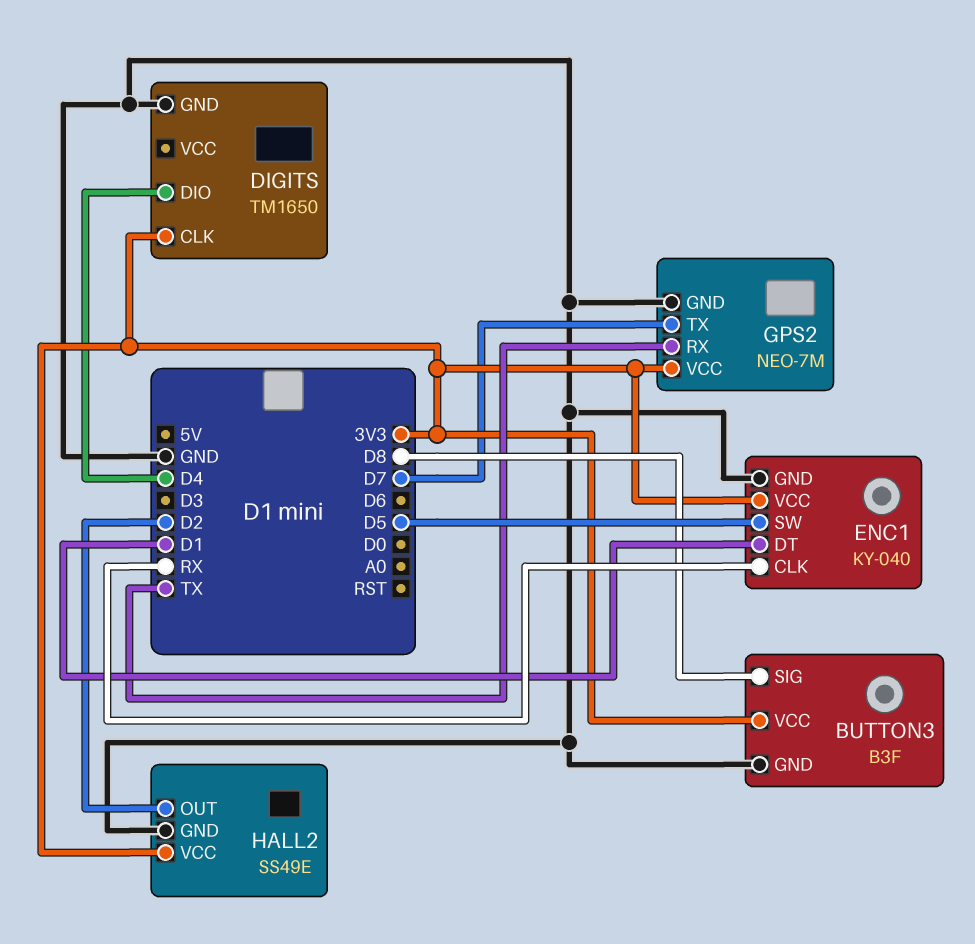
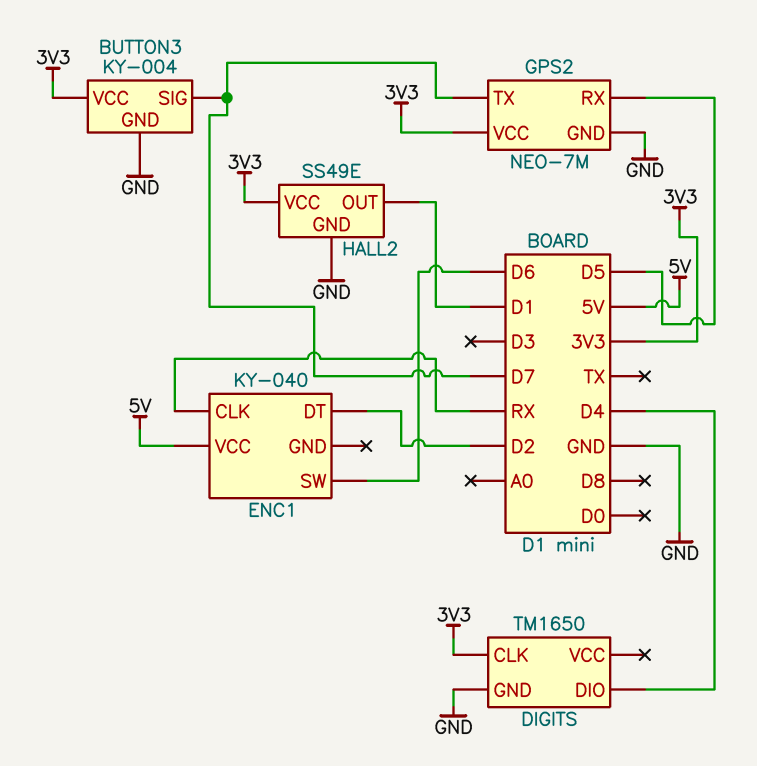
BUTTON3: B3F -> KY-004
BUTTON3 pin SIG: D8 -> D7
ENC1 pin DT: D1 -> D2
ENC1 pin GND: GND -> none
ENC1 pin SW: D5 -> D6
ENC1 pin VCC: 3V3 -> 5V
GPS2 pin RX: TX -> D5
HALL2 pin OUT: D2 -> D1

